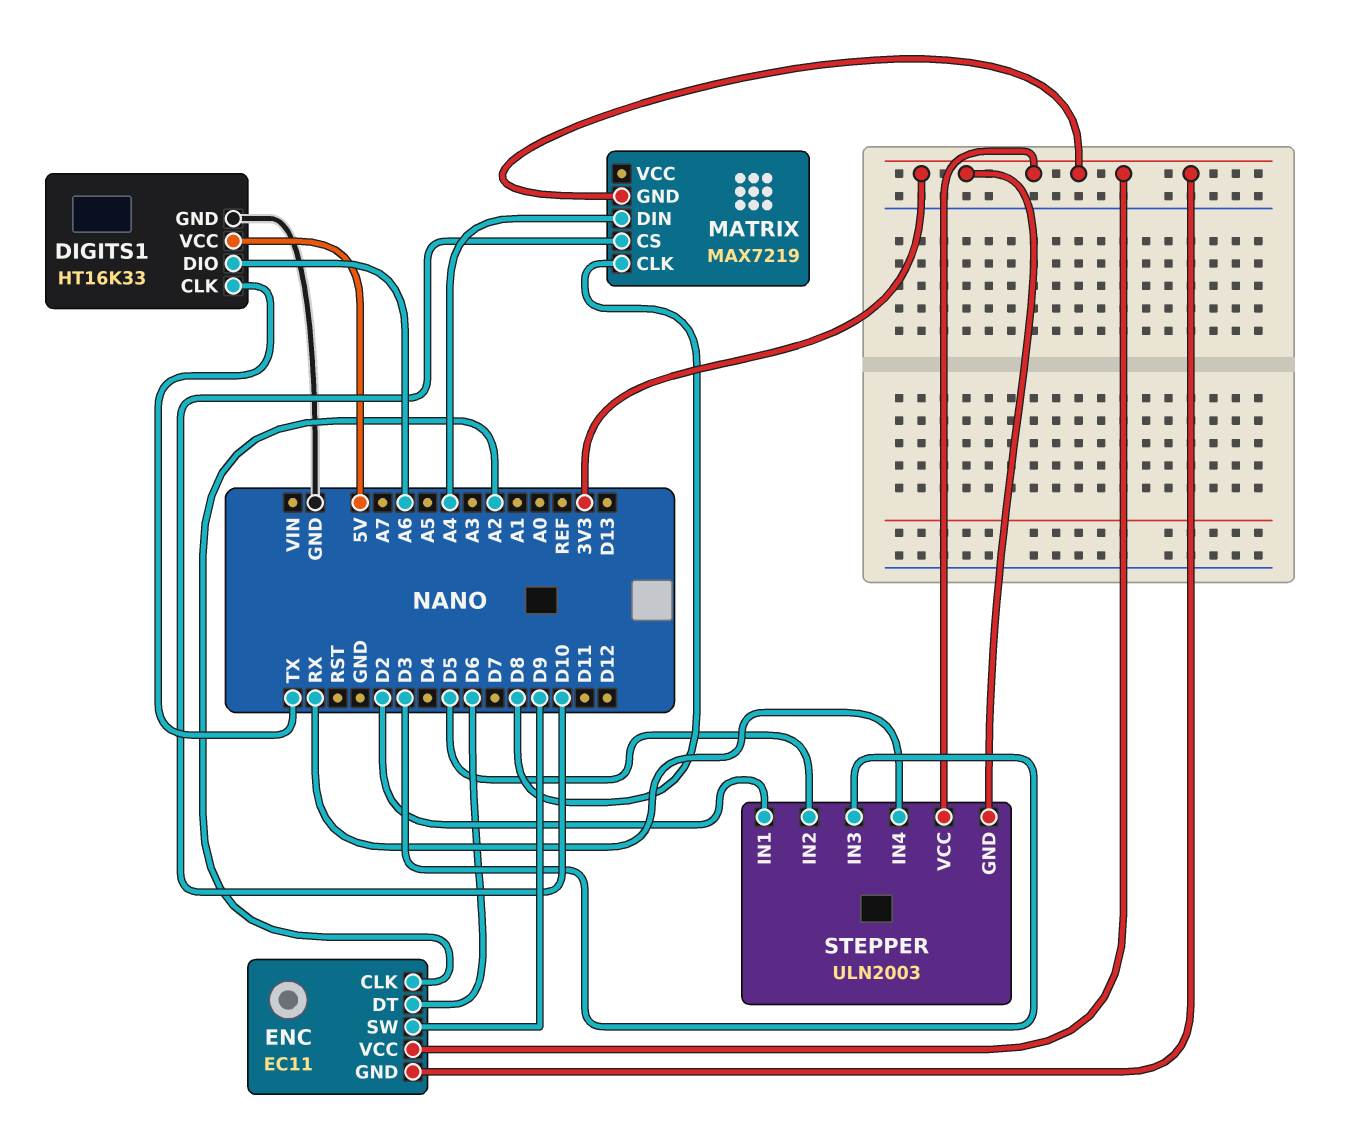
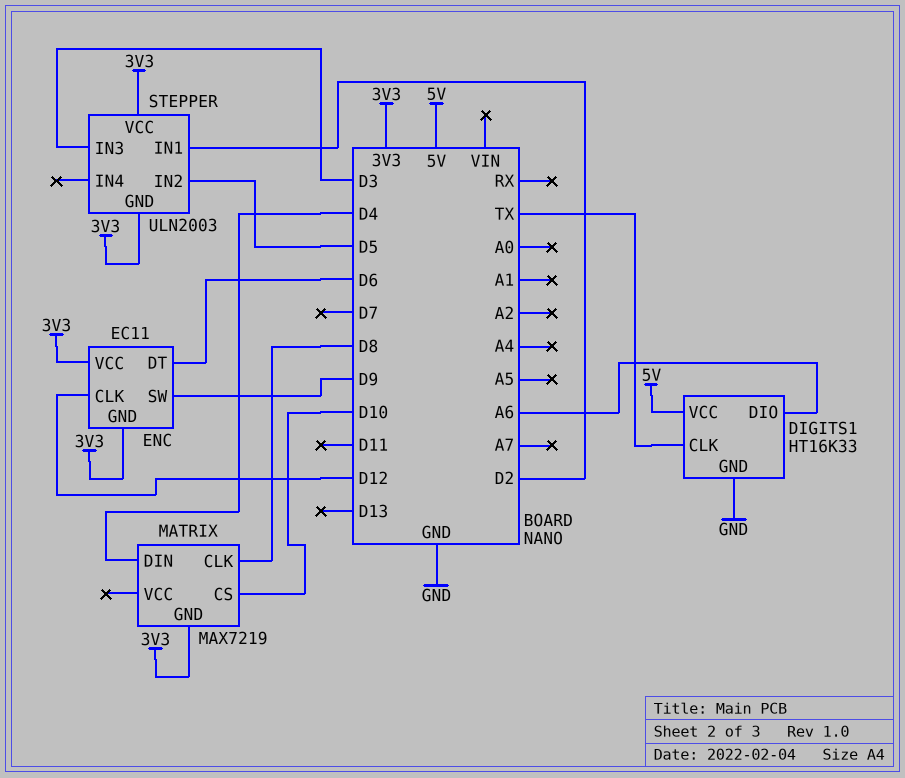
ENC pin CLK: A2 -> D12
MATRIX pin DIN: A4 -> D4
STEPPER pin IN4: RX -> none

